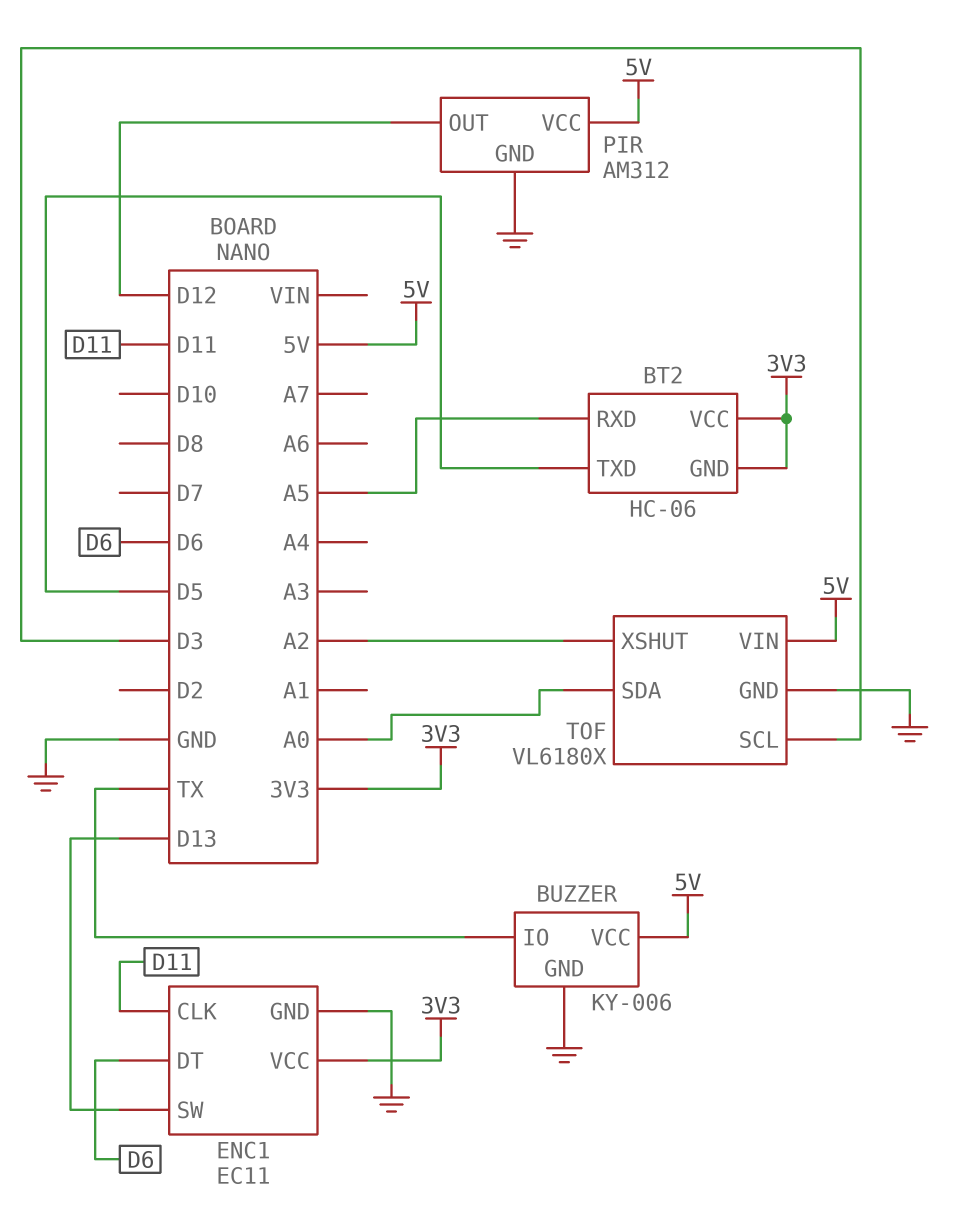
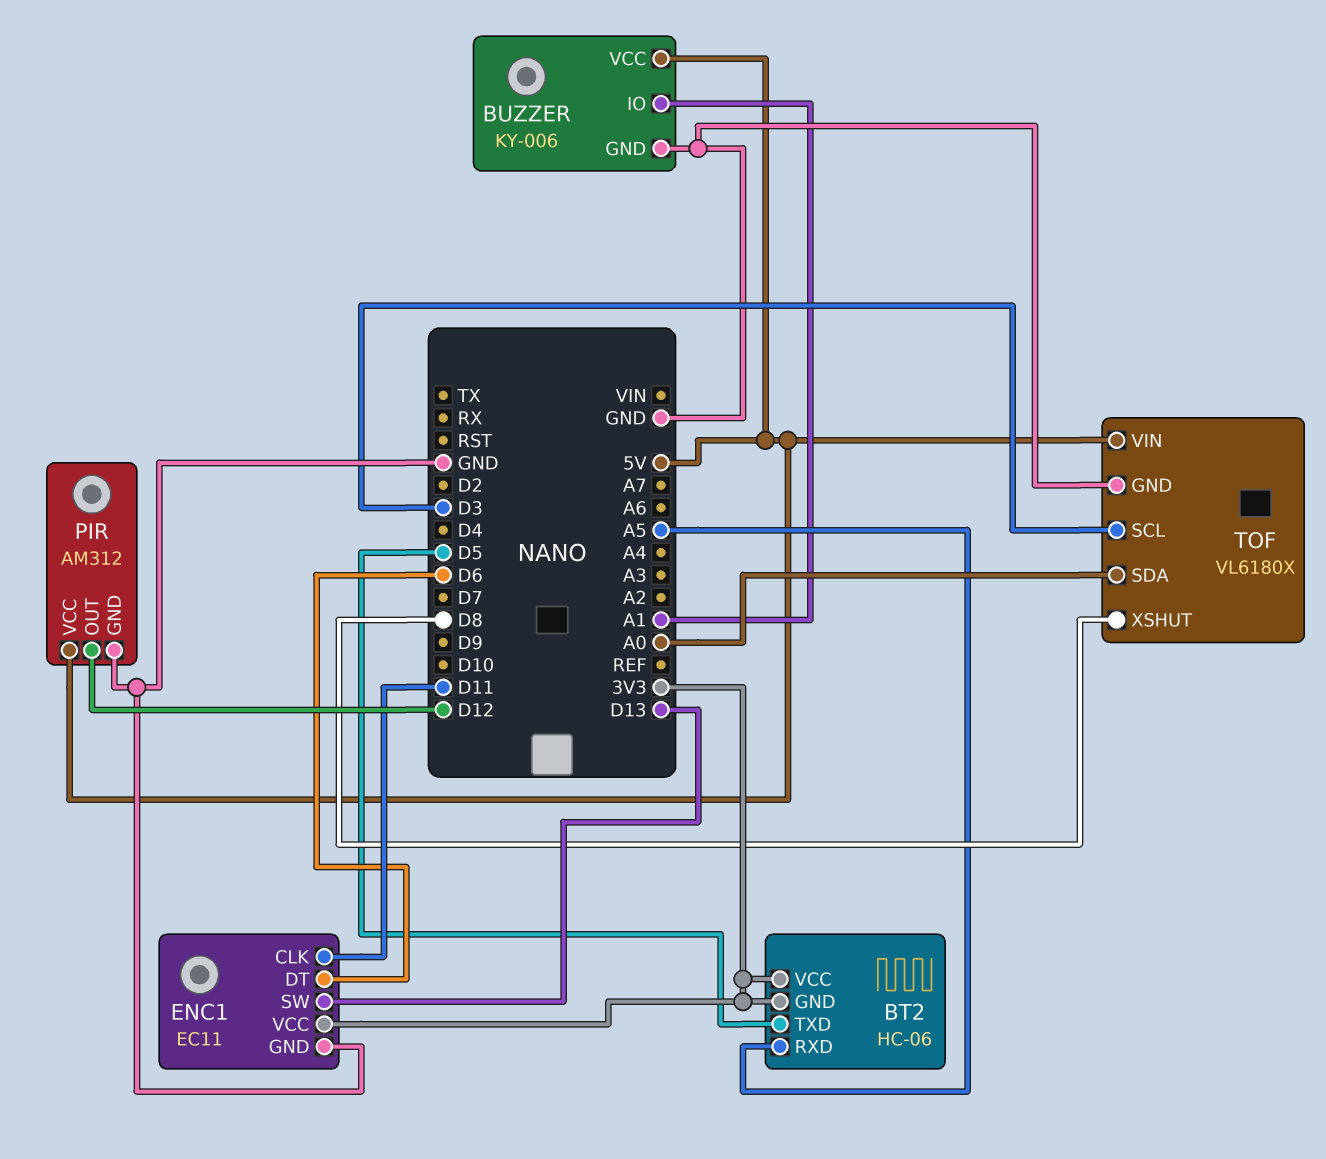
BUZZER pin IO: TX -> A1
TOF pin XSHUT: A2 -> D8

